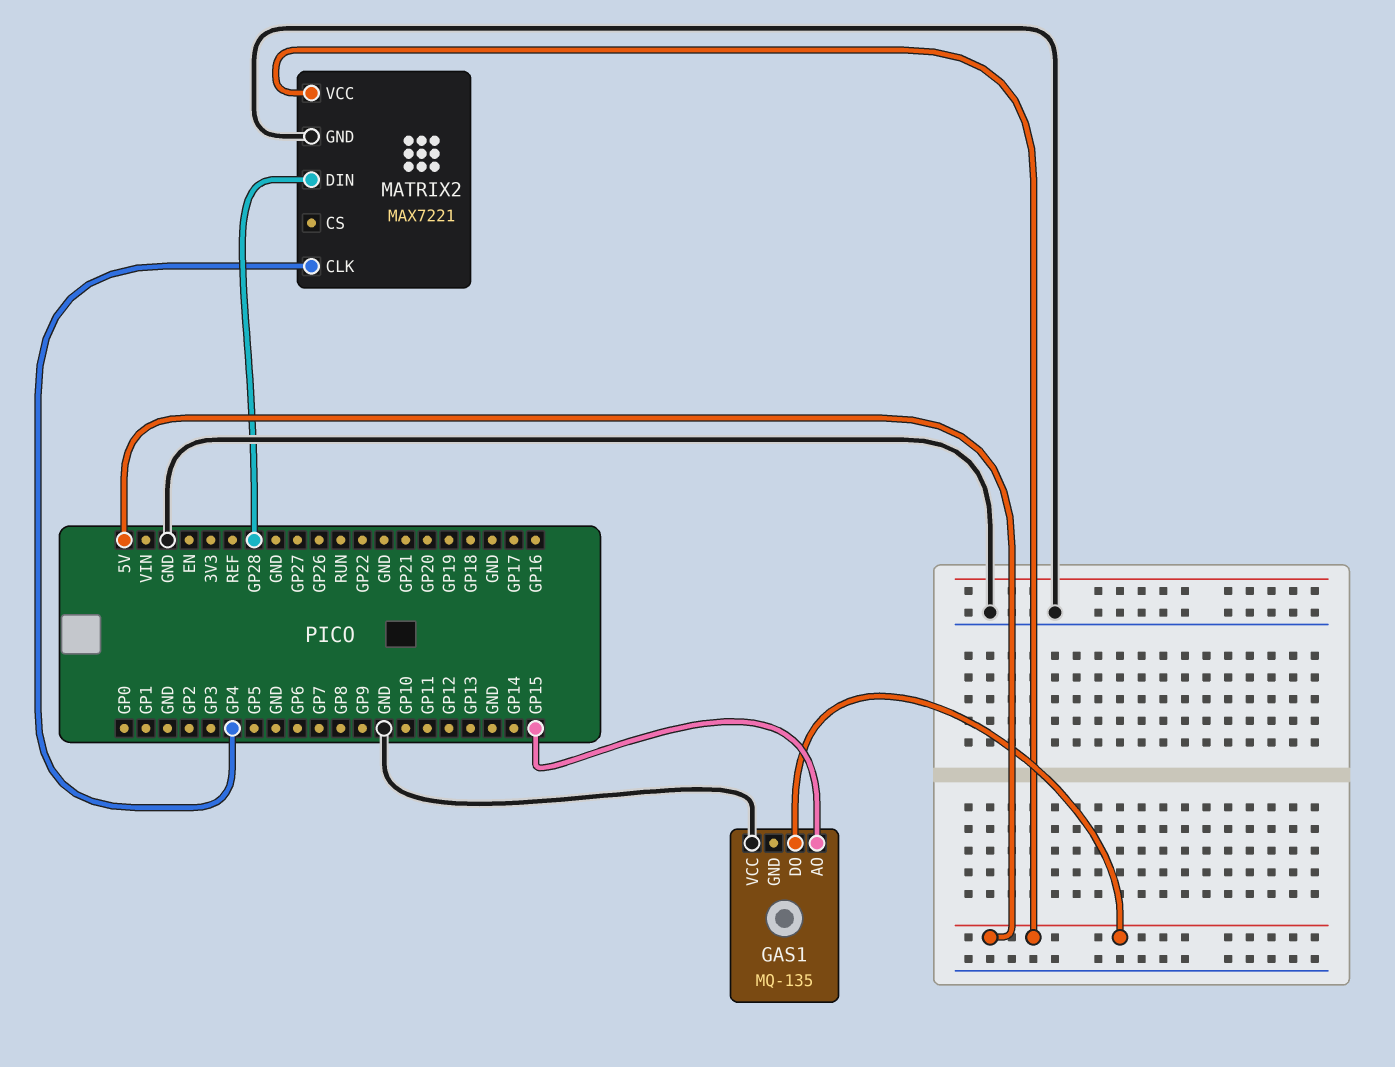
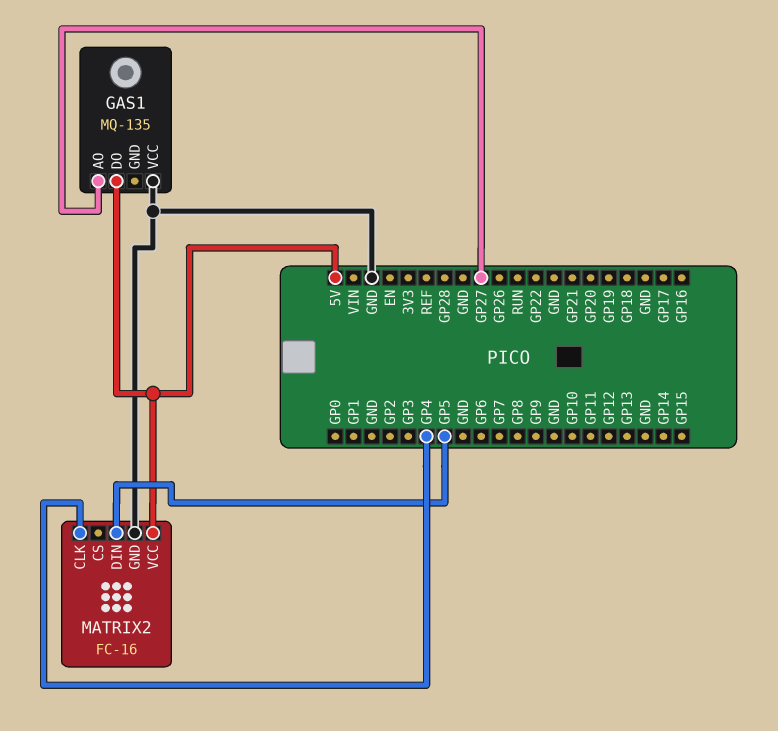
GAS1 pin AO: GP15 -> GP27
MATRIX2: MAX7221 -> FC-16
MATRIX2 pin DIN: GP28 -> GP5

